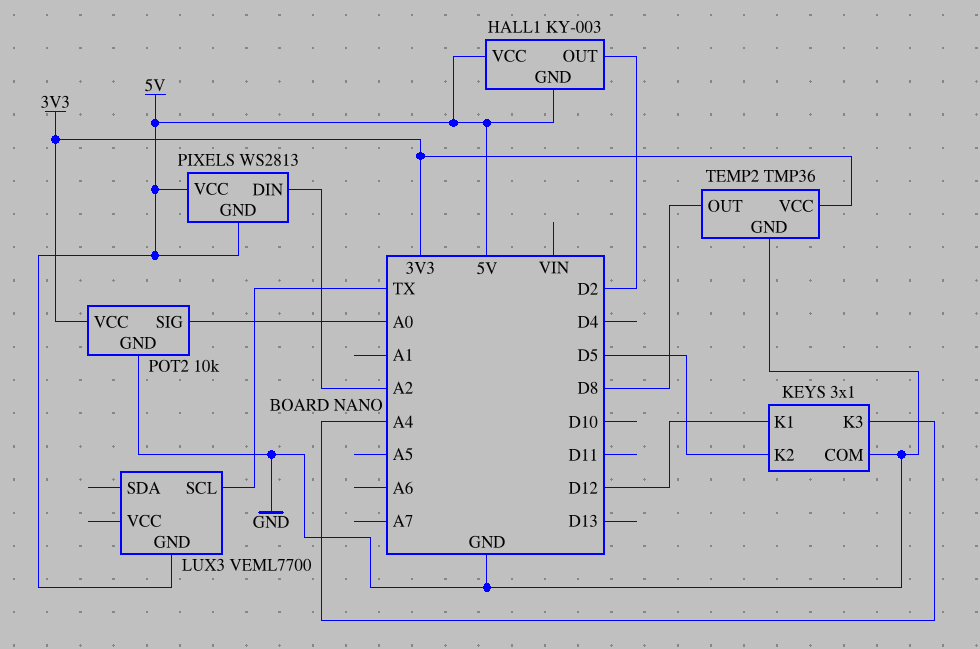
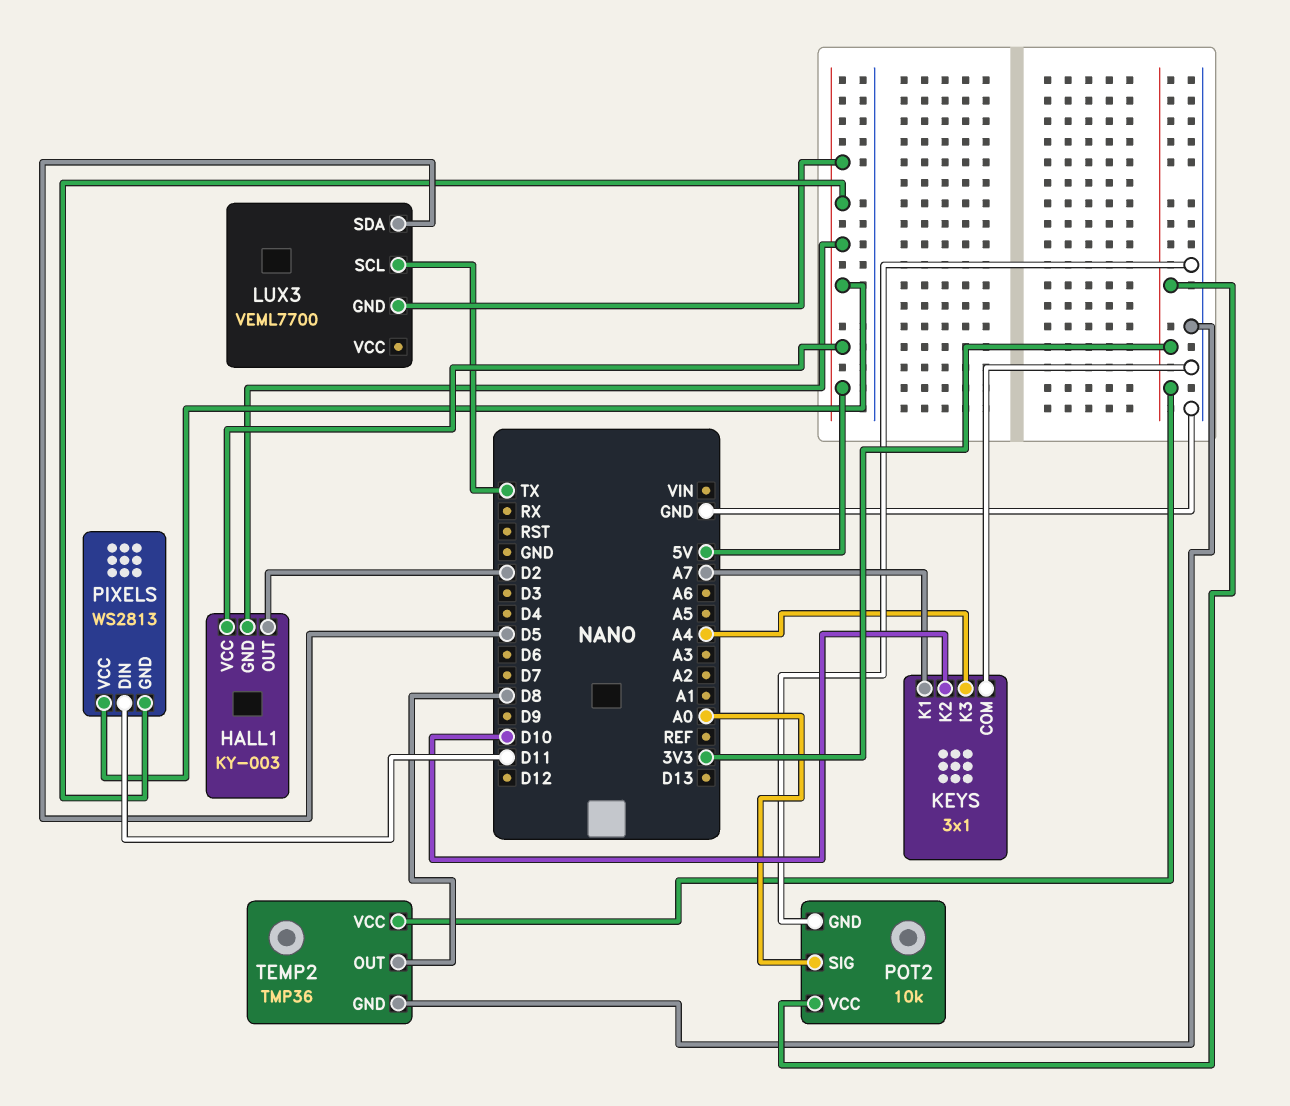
KEYS pin K1: D12 -> A7
KEYS pin K2: D5 -> D10
LUX3 pin SDA: none -> D5
PIXELS pin DIN: A2 -> D11

